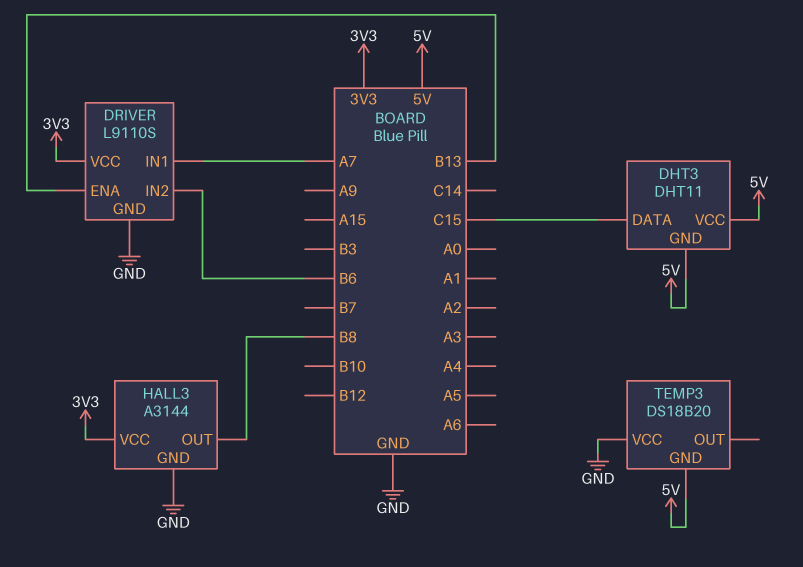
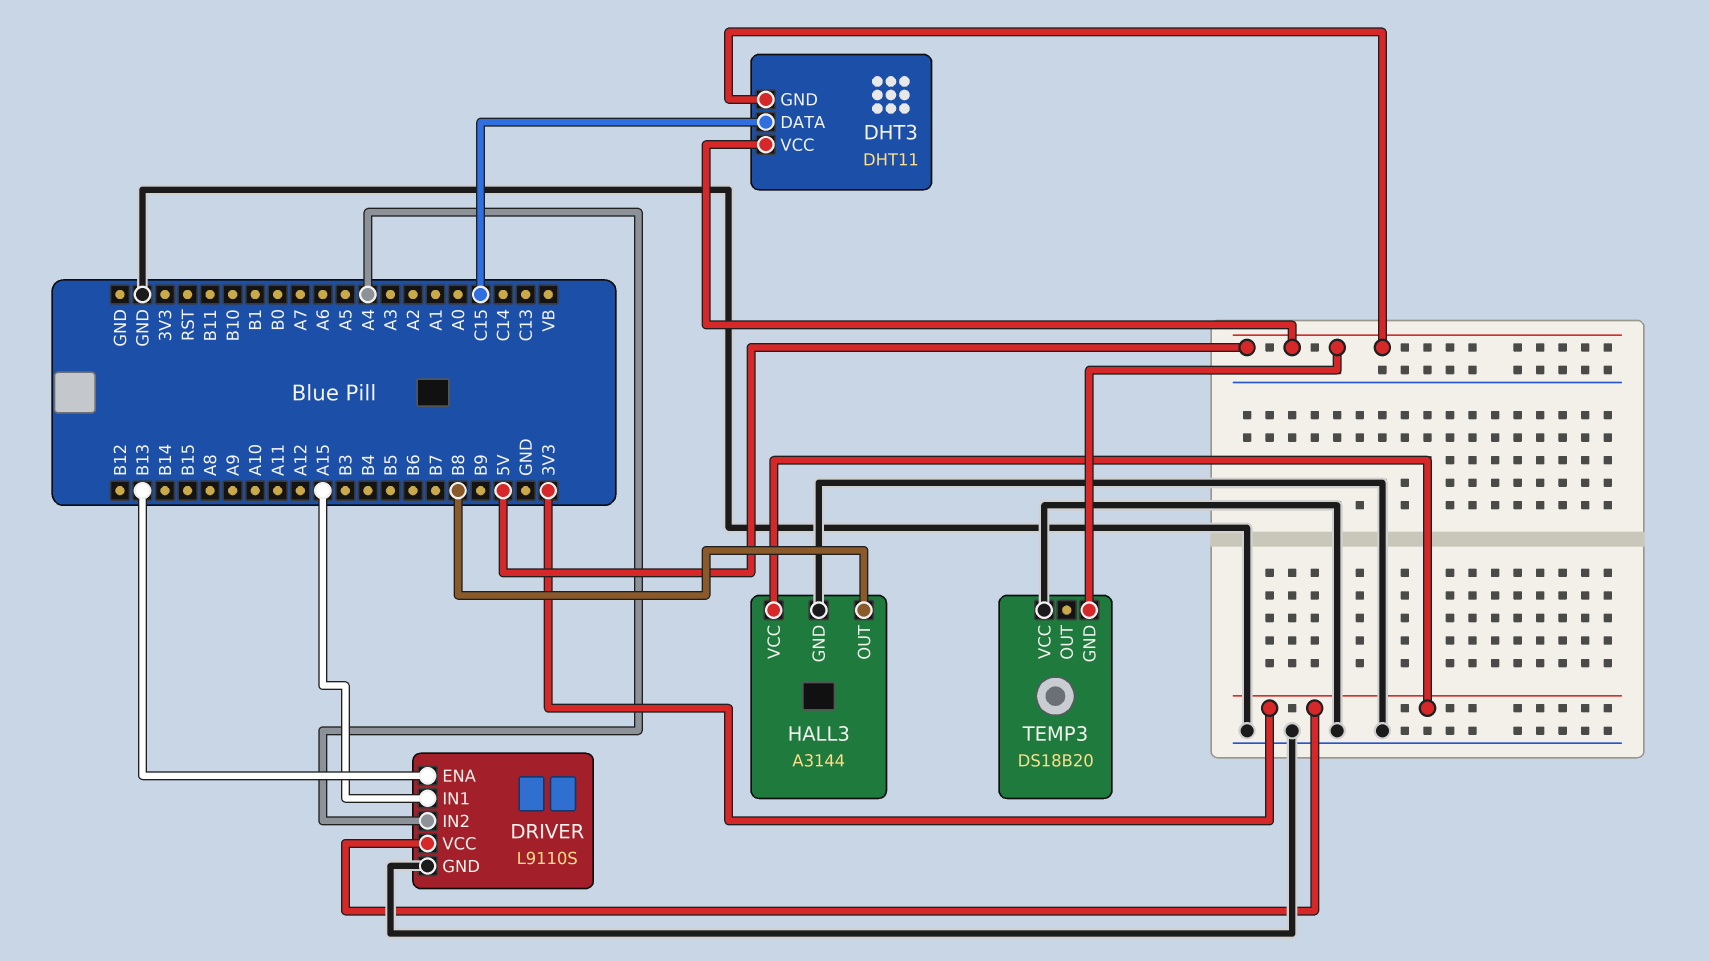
DRIVER pin IN1: A7 -> A15
DRIVER pin IN2: B6 -> A4

